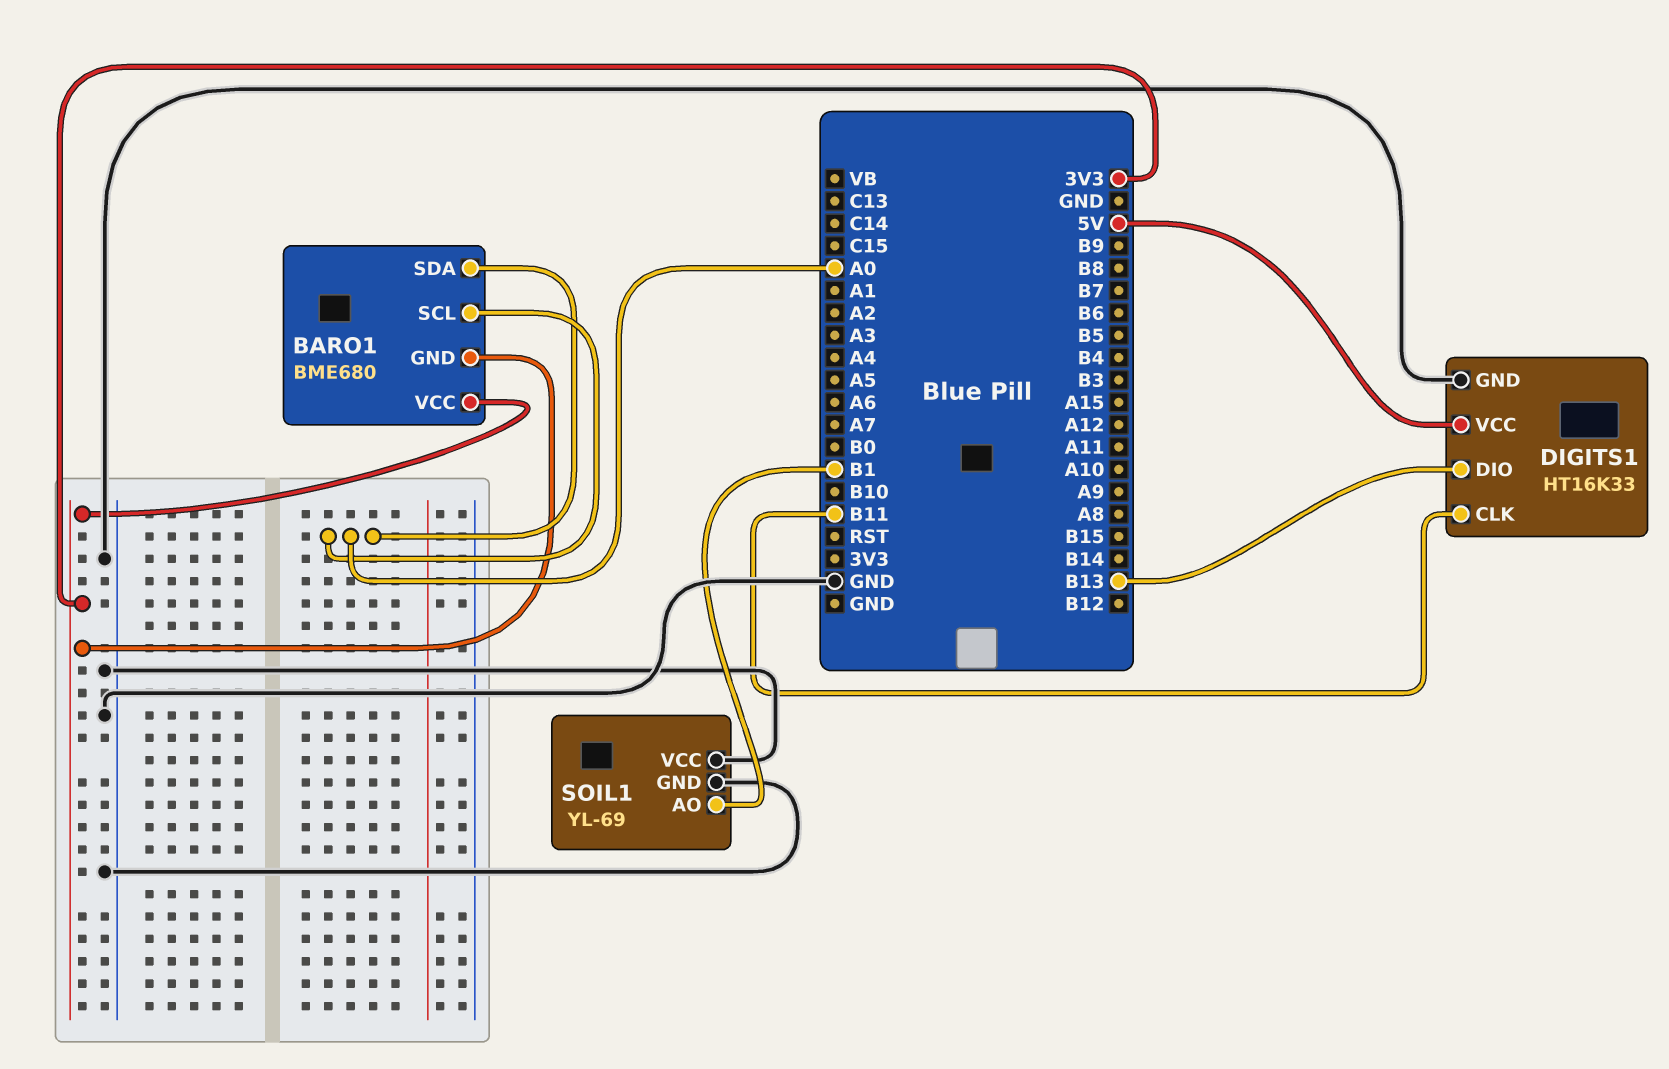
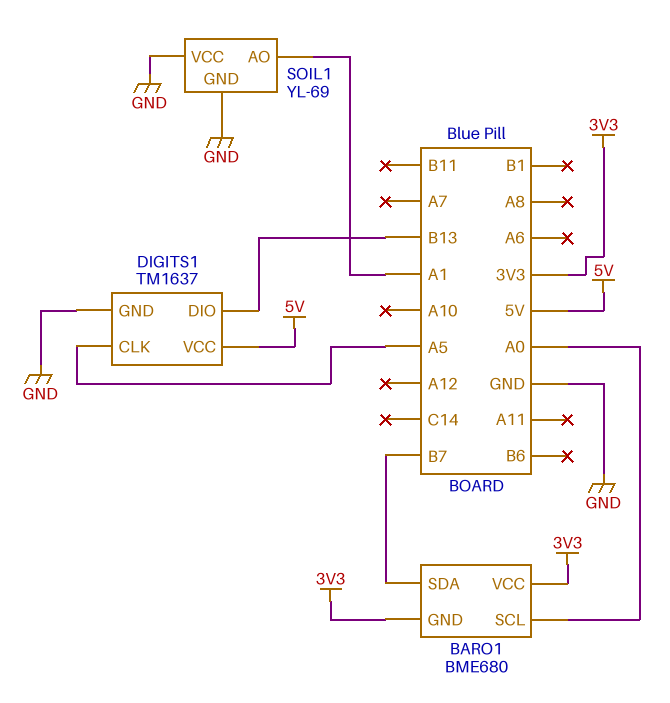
BARO1 pin SDA: A0 -> B7
DIGITS1: HT16K33 -> TM1637
DIGITS1 pin CLK: B11 -> A5
SOIL1 pin AO: B1 -> A1

